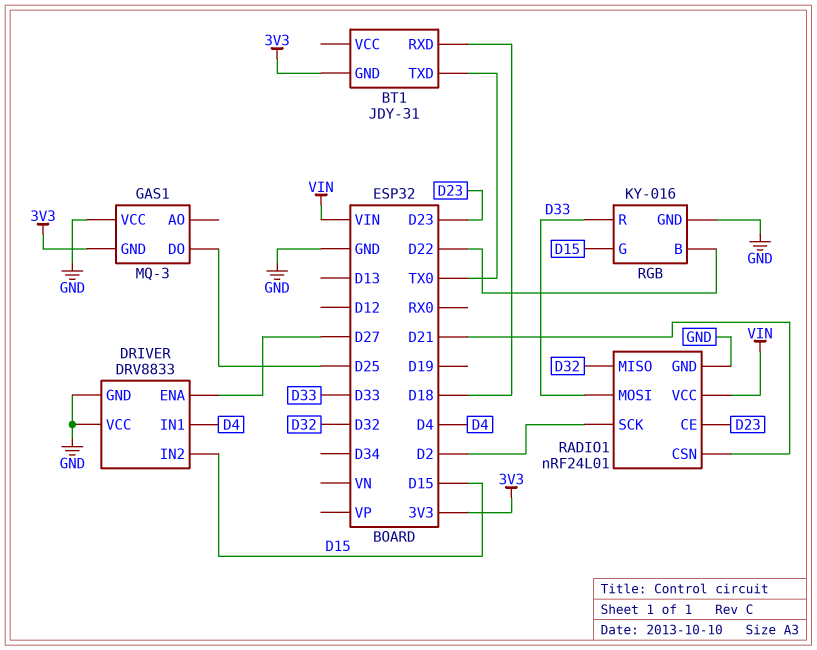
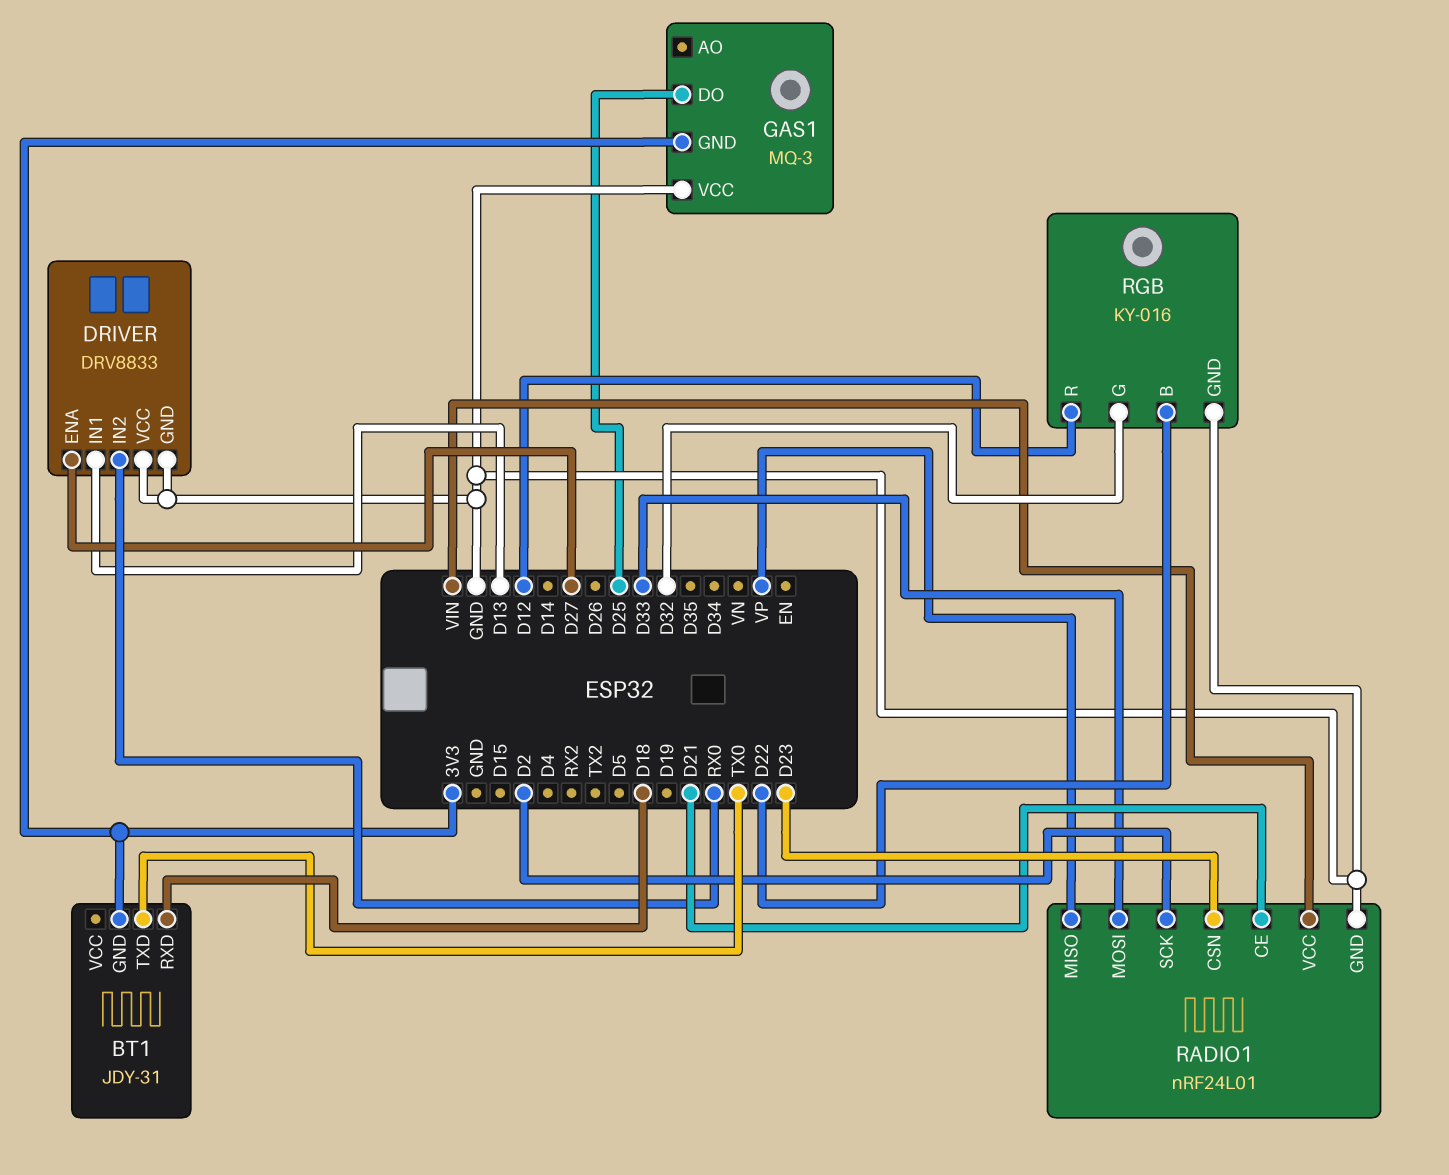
DRIVER pin IN1: D4 -> D13
DRIVER pin IN2: D15 -> RX0
RADIO1 pin CE: D23 -> D21
RADIO1 pin CSN: D21 -> D23
RADIO1 pin MISO: D32 -> VP
RGB pin G: D15 -> D32
RGB pin R: D33 -> D12

